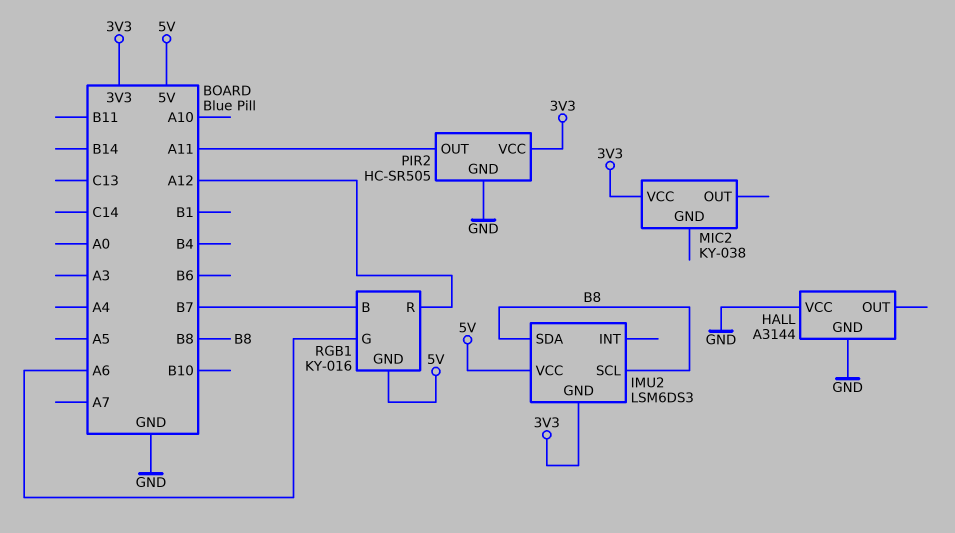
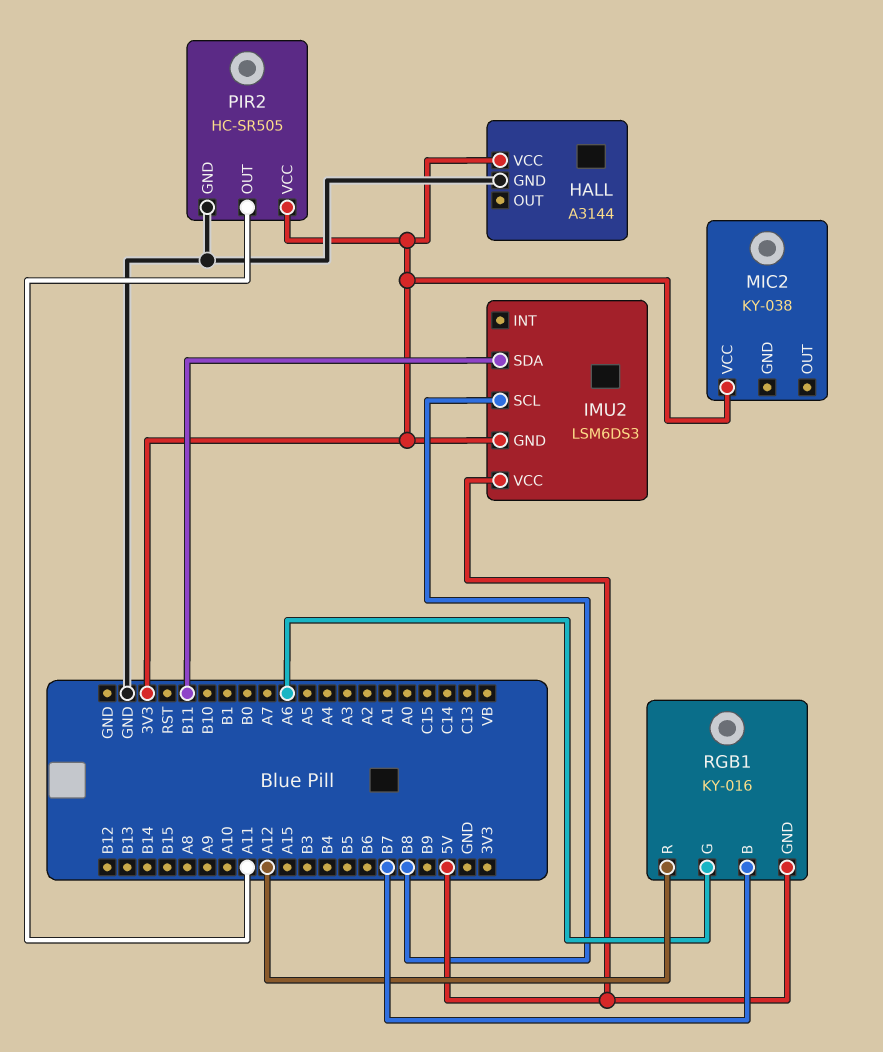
HALL pin VCC: GND -> 3V3
IMU2 pin SDA: B8 -> B11

